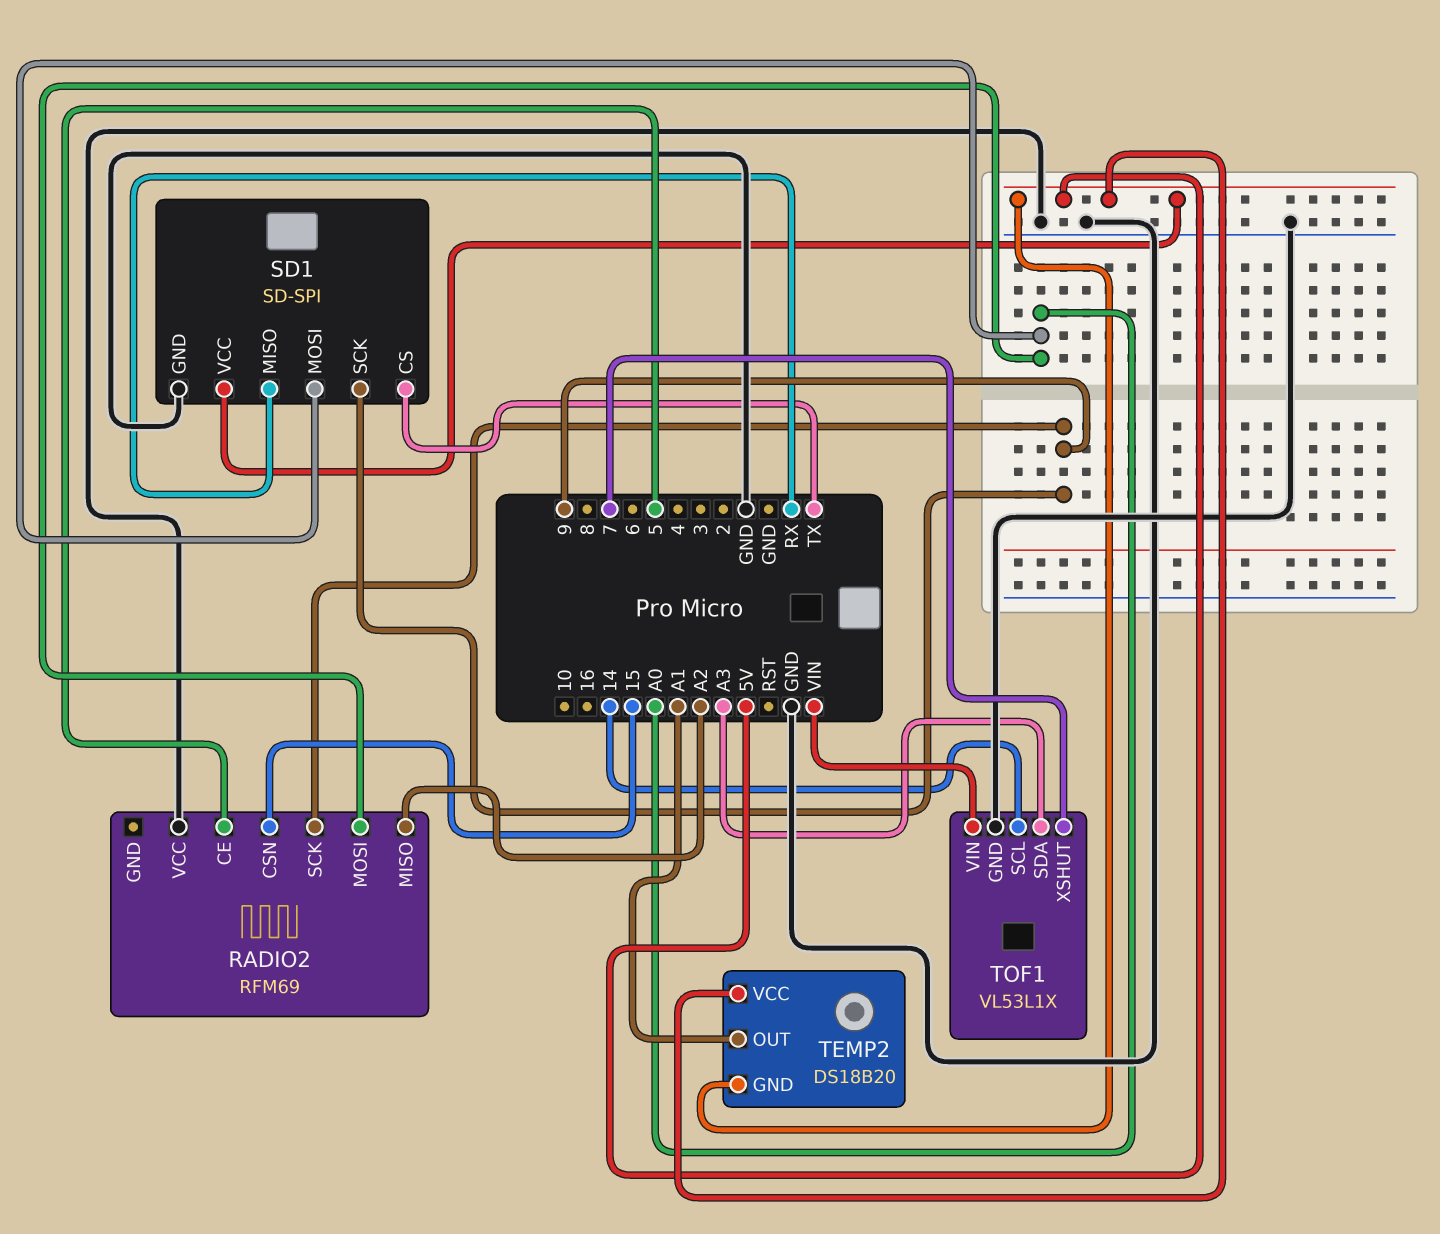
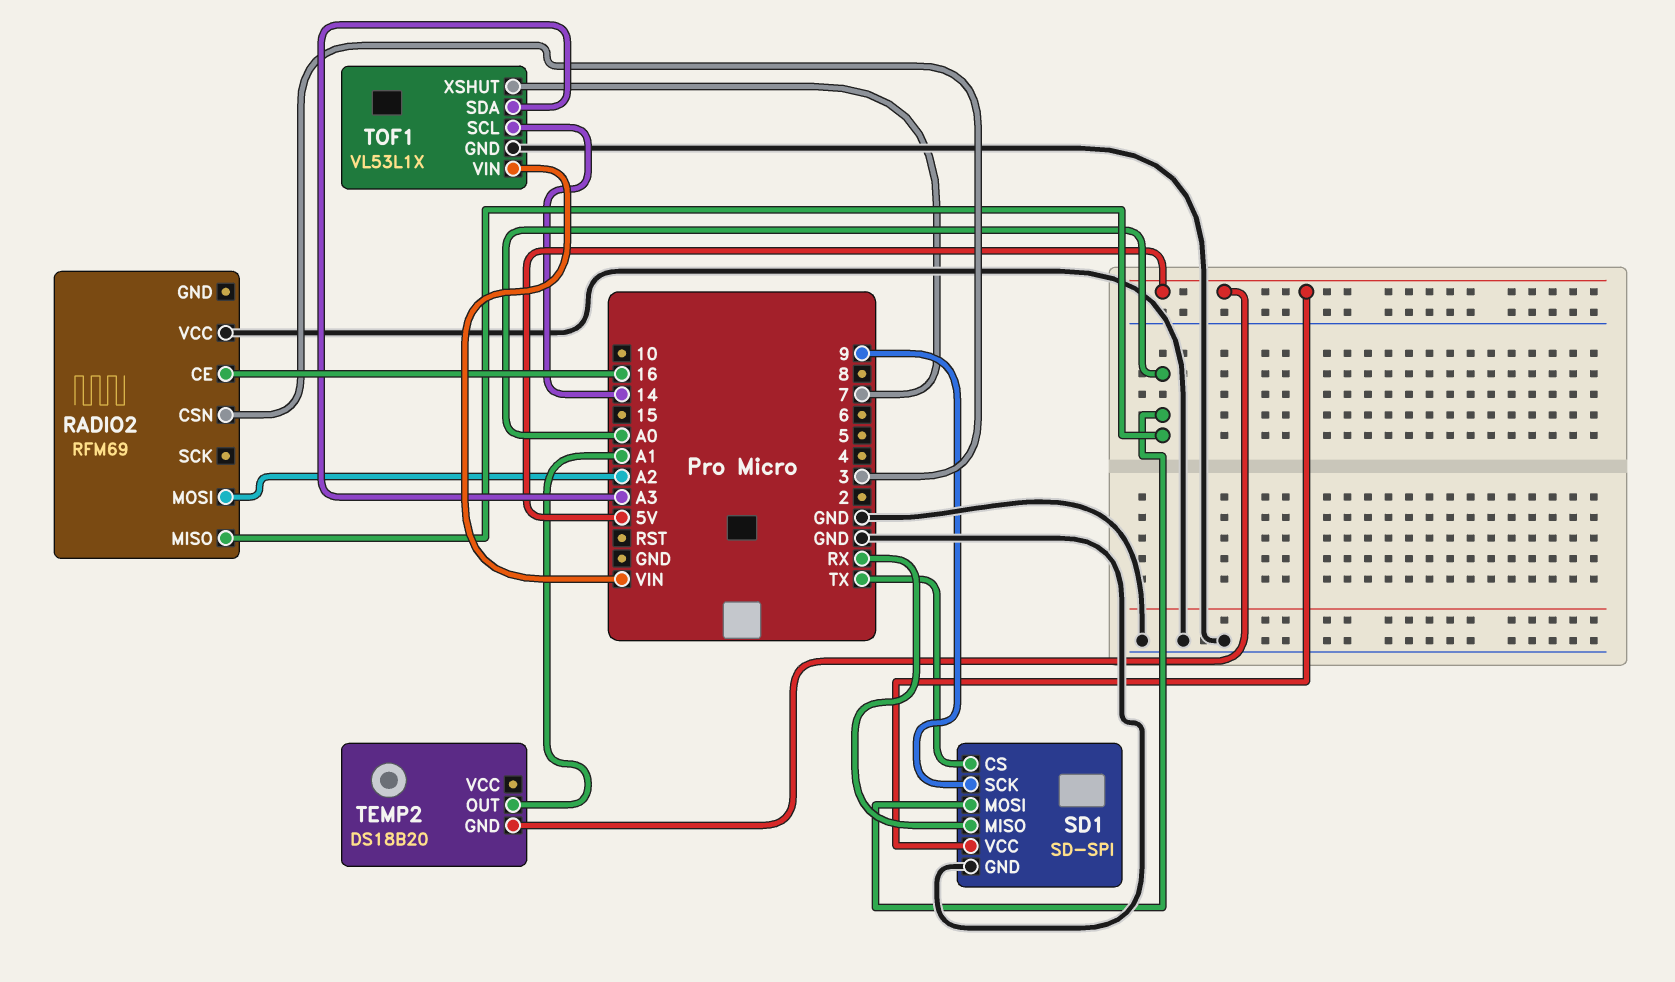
RADIO2 pin CE: 5 -> 16
RADIO2 pin CSN: 15 -> 3
RADIO2 pin MISO: A2 -> A0
RADIO2 pin MOSI: A0 -> A2
RADIO2 pin SCK: 9 -> none
TEMP2 pin VCC: 5V -> none

